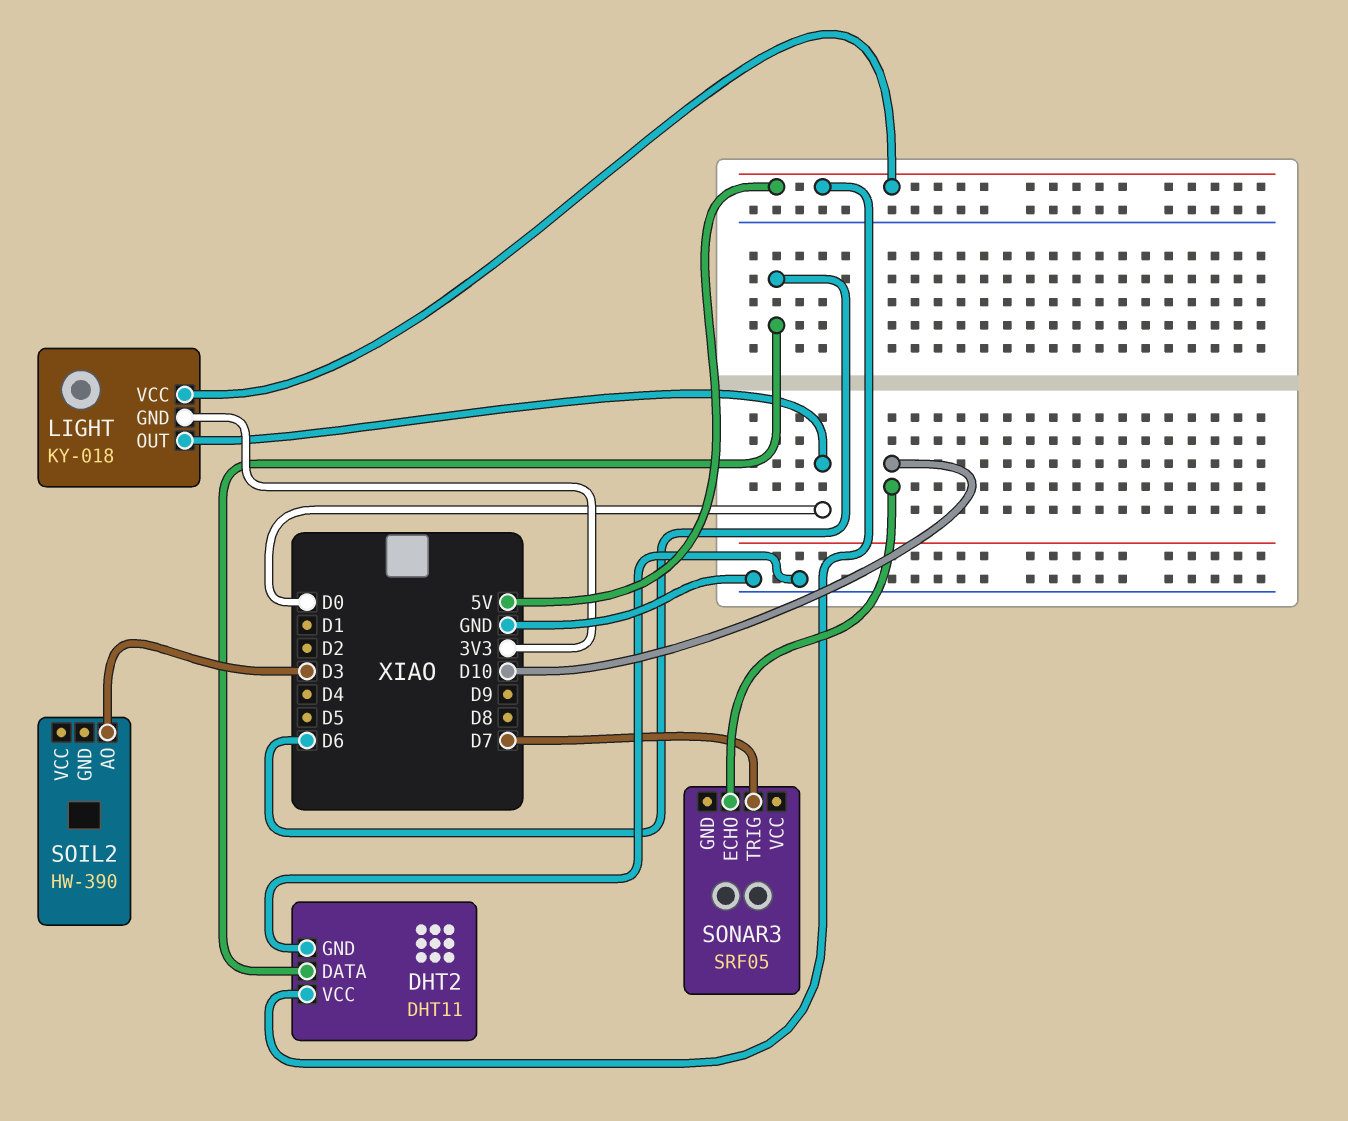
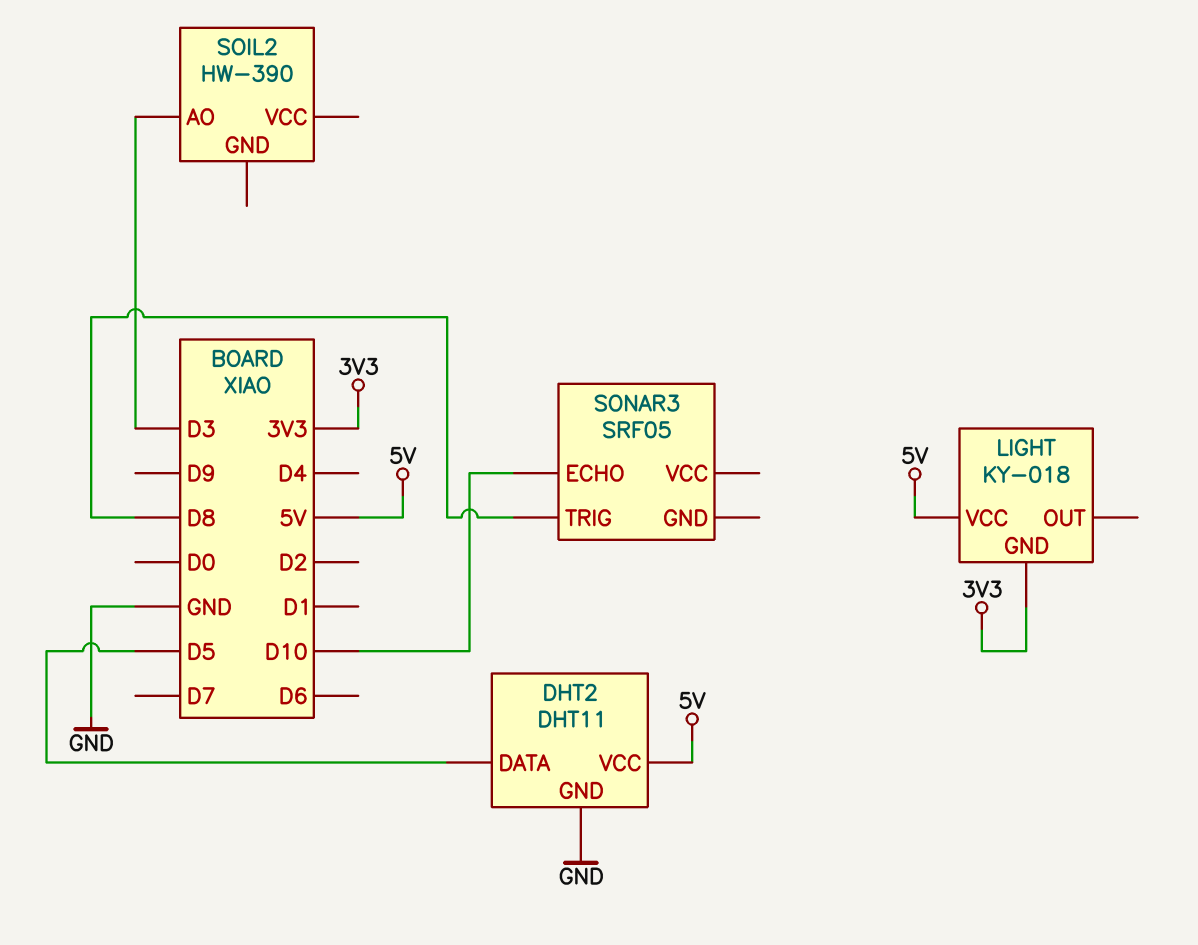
DHT2 pin DATA: D6 -> D5
LIGHT pin OUT: D0 -> none
SONAR3 pin TRIG: D7 -> D8

